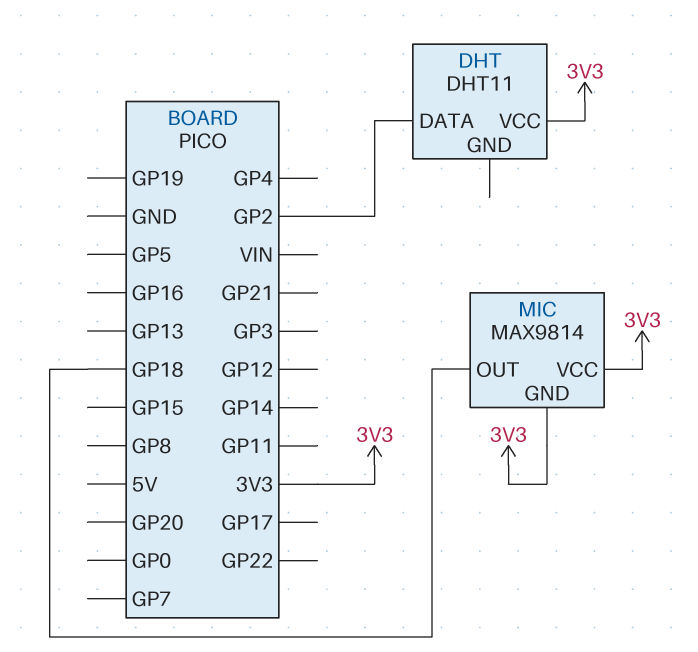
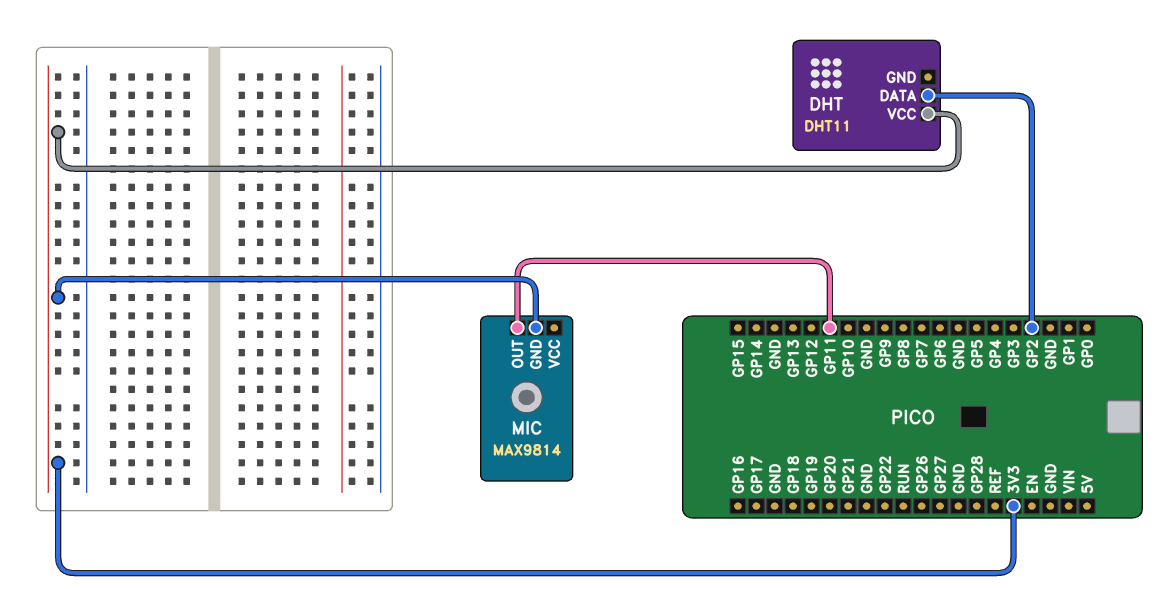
MIC pin OUT: GP18 -> GP11
MIC pin VCC: 3V3 -> none

